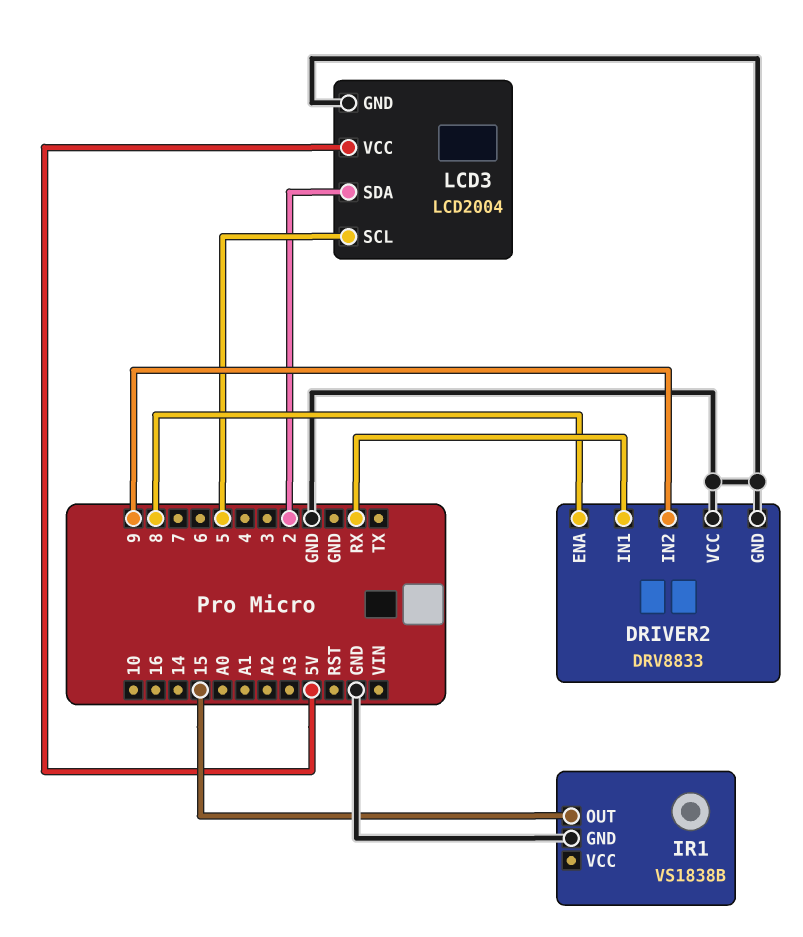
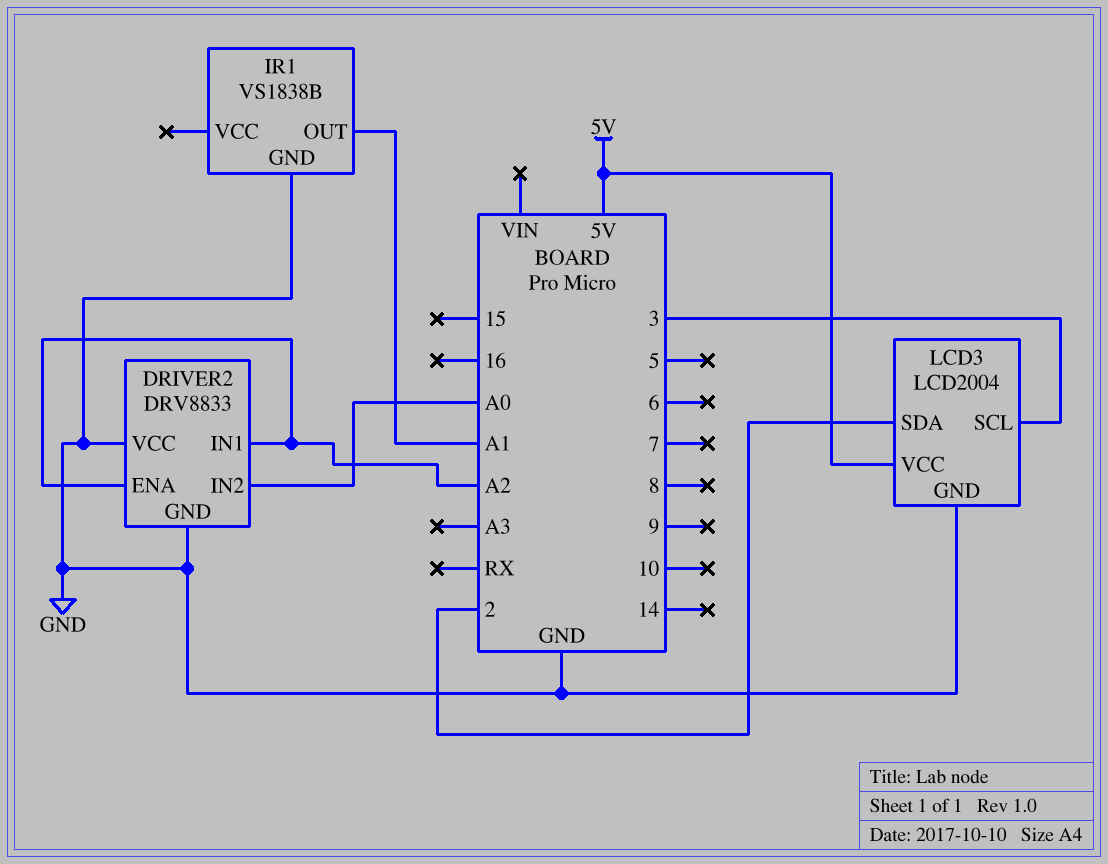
DRIVER2 pin ENA: 8 -> A2
DRIVER2 pin IN1: RX -> A2
DRIVER2 pin IN2: 9 -> A0
IR1 pin OUT: 15 -> A1
LCD3 pin SCL: 5 -> 3

